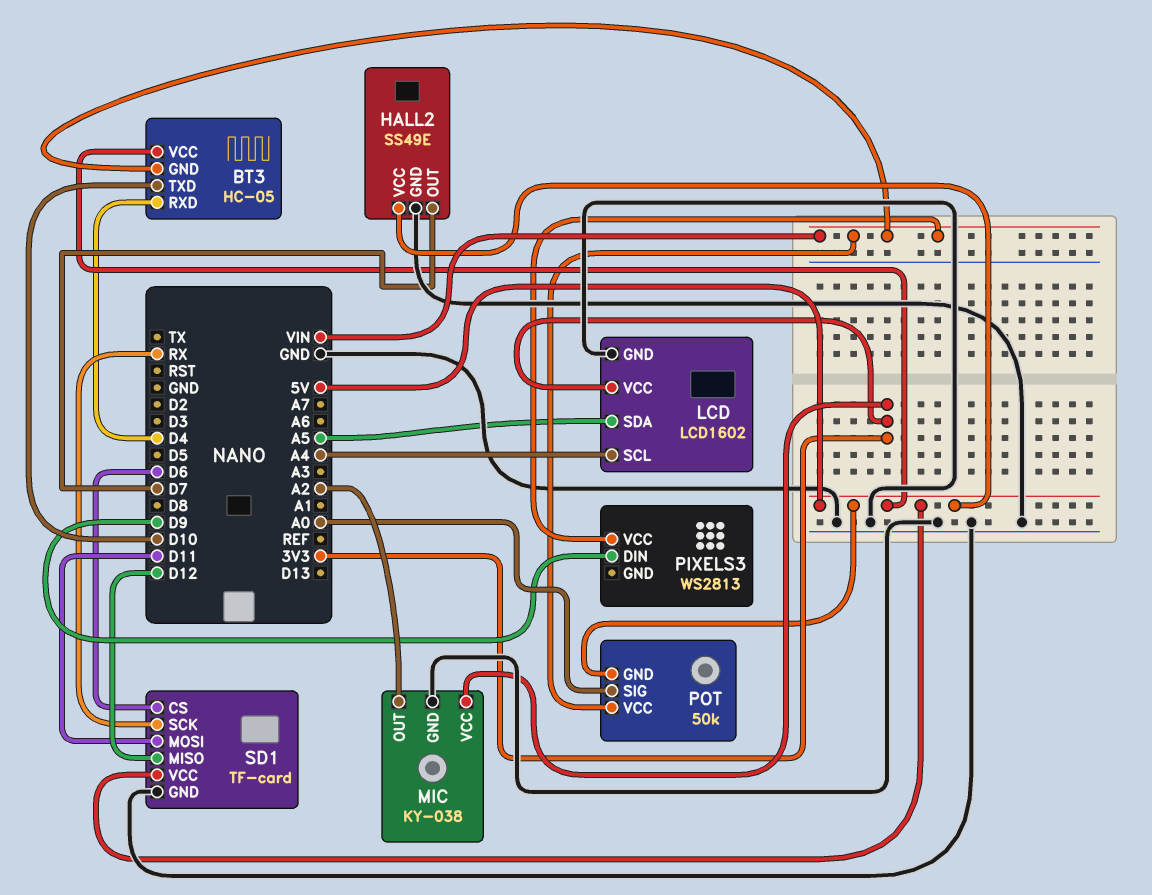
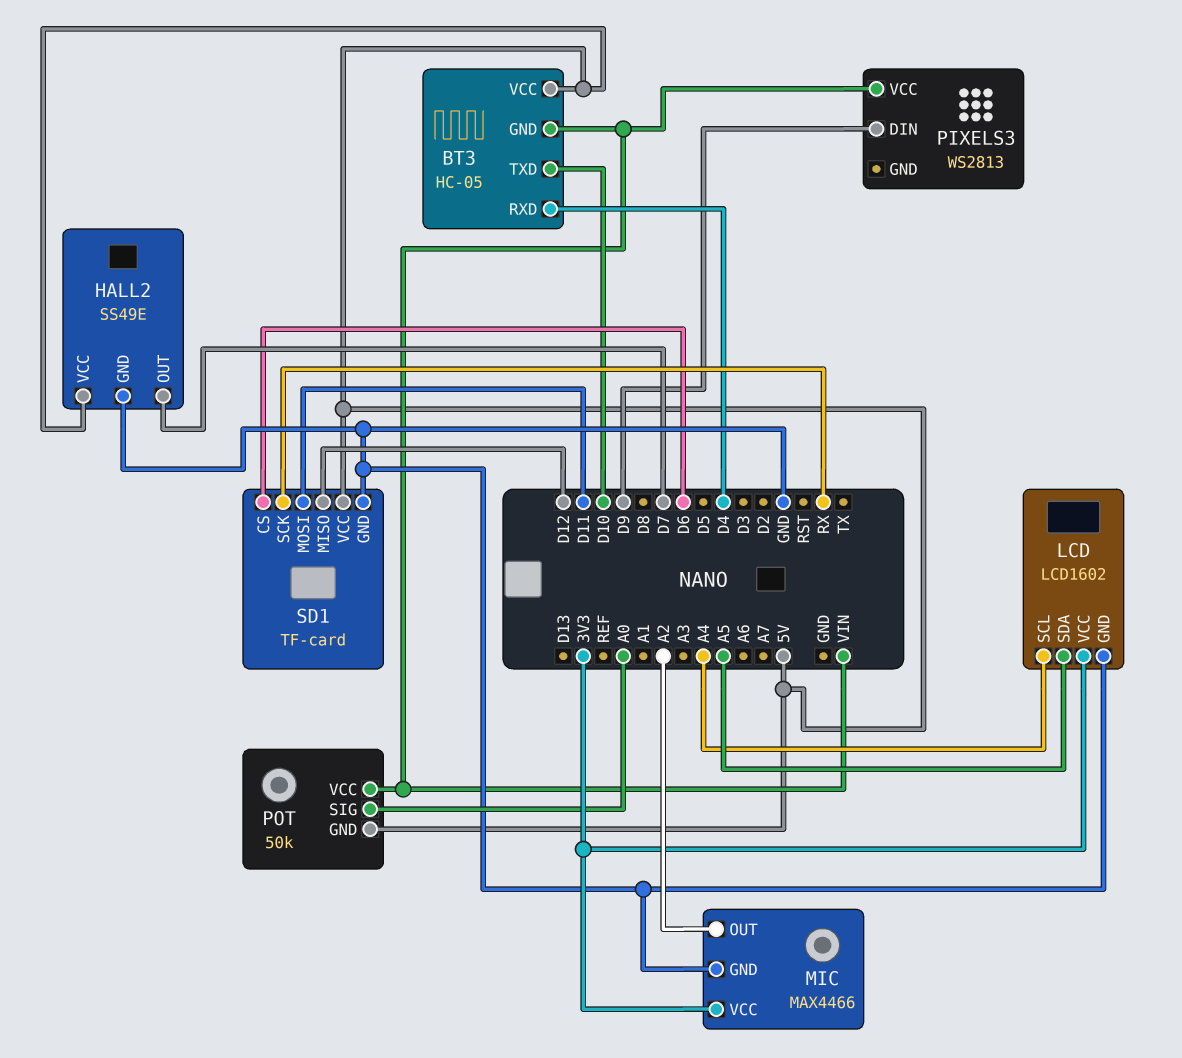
MIC: KY-038 -> MAX4466

